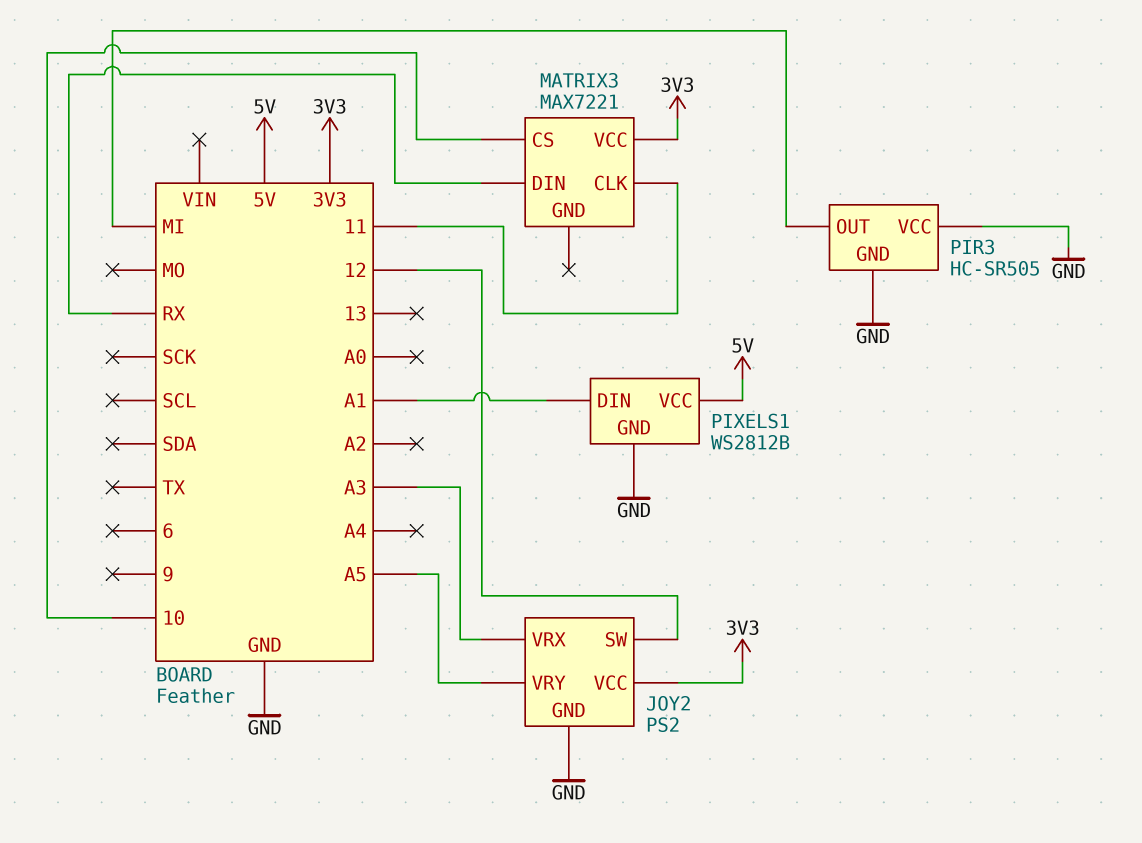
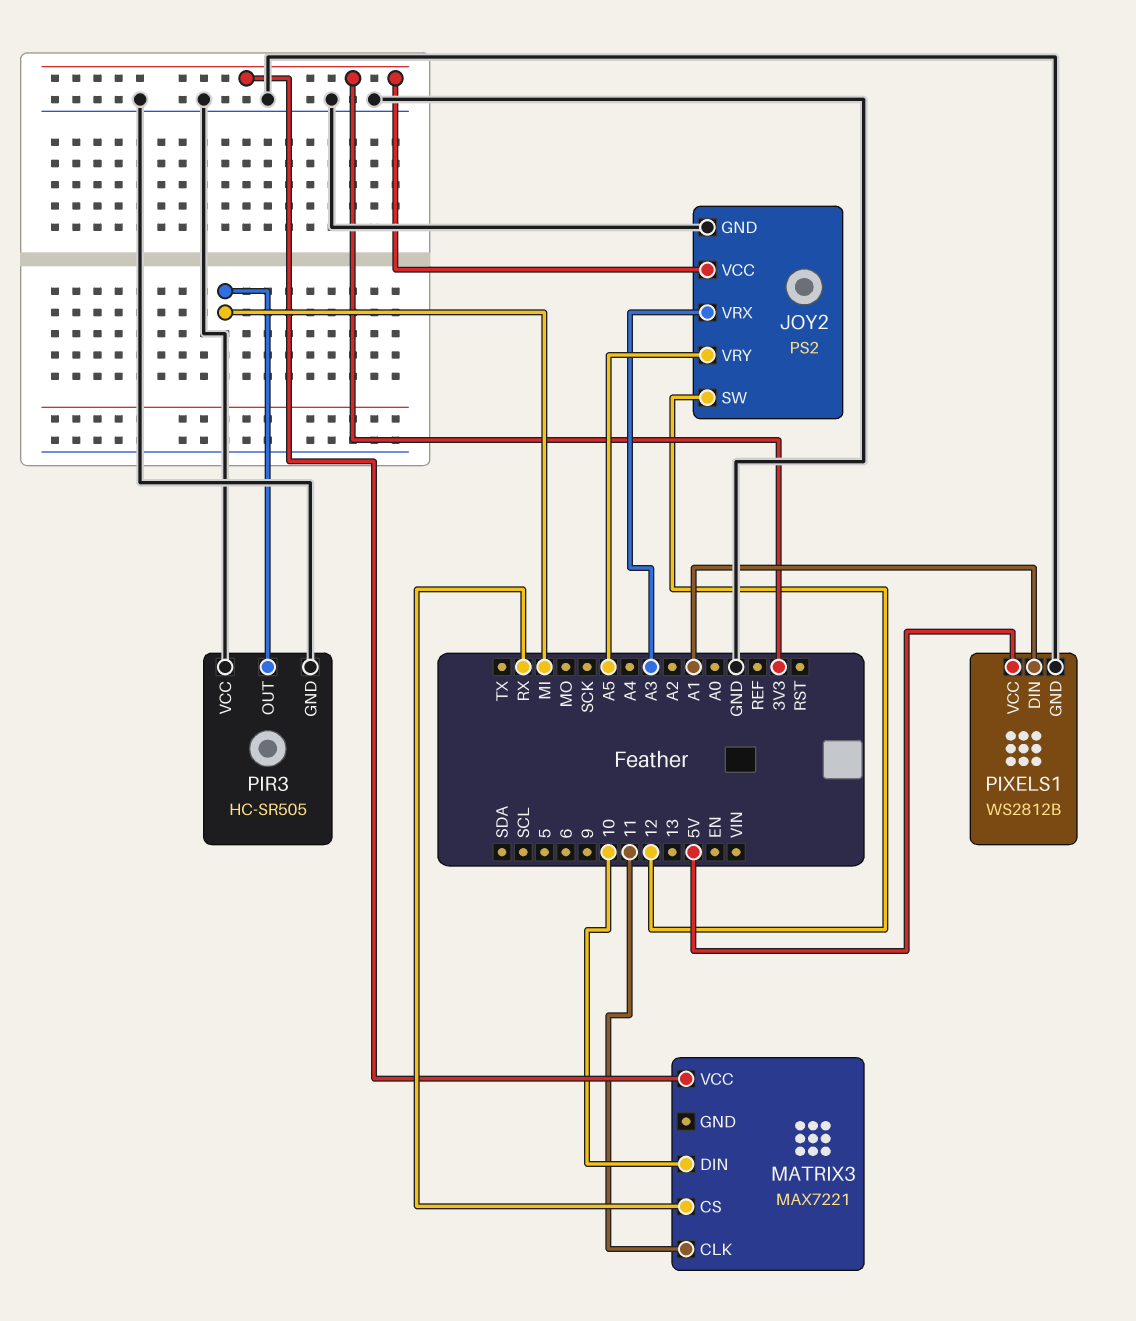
MATRIX3 pin CS: 10 -> RX
MATRIX3 pin DIN: RX -> 10

